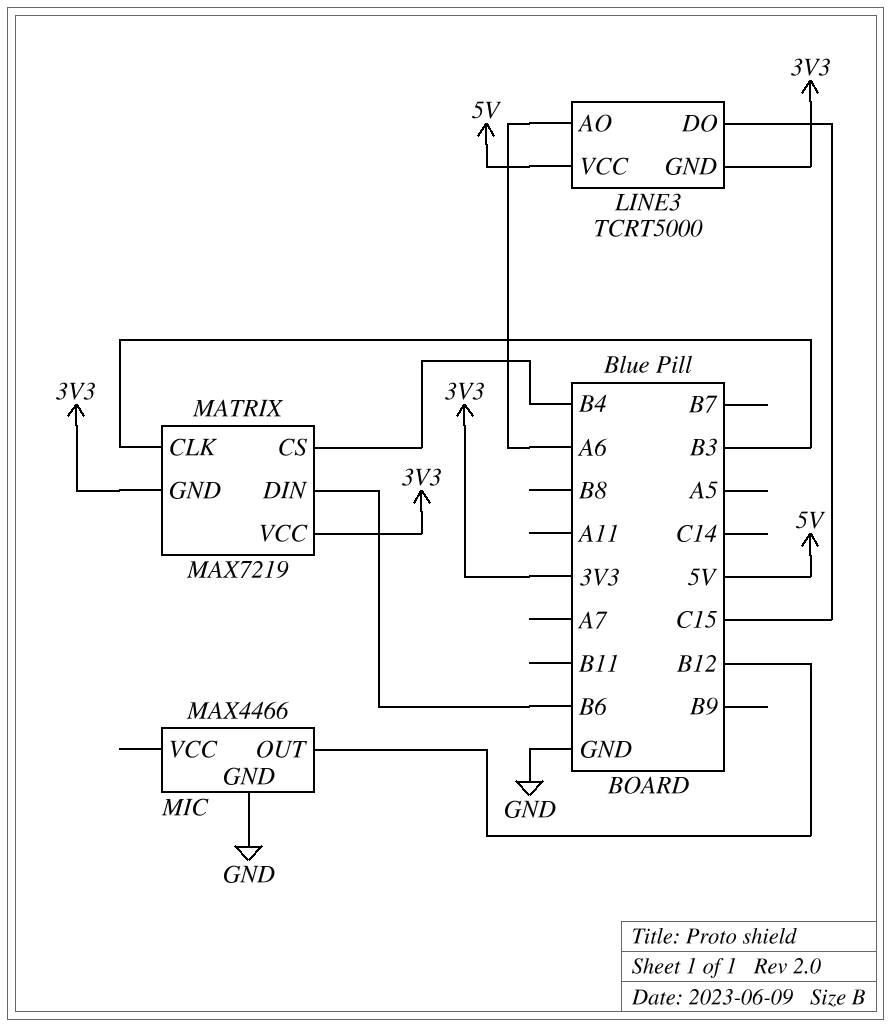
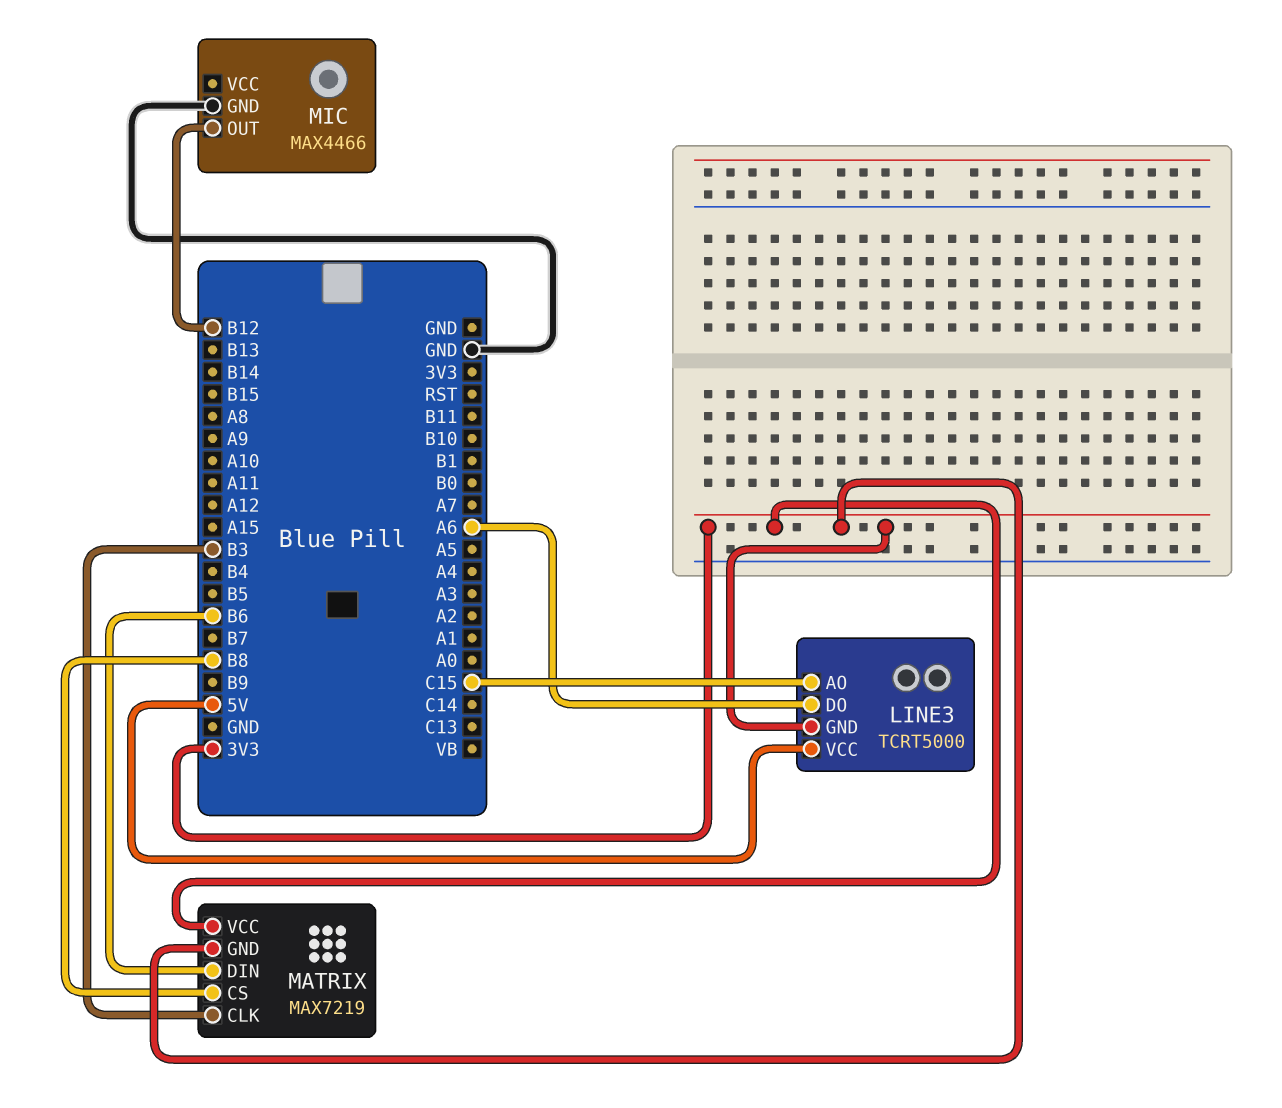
LINE3 pin AO: A6 -> C15
LINE3 pin DO: C15 -> A6
MATRIX pin CS: B4 -> B8

